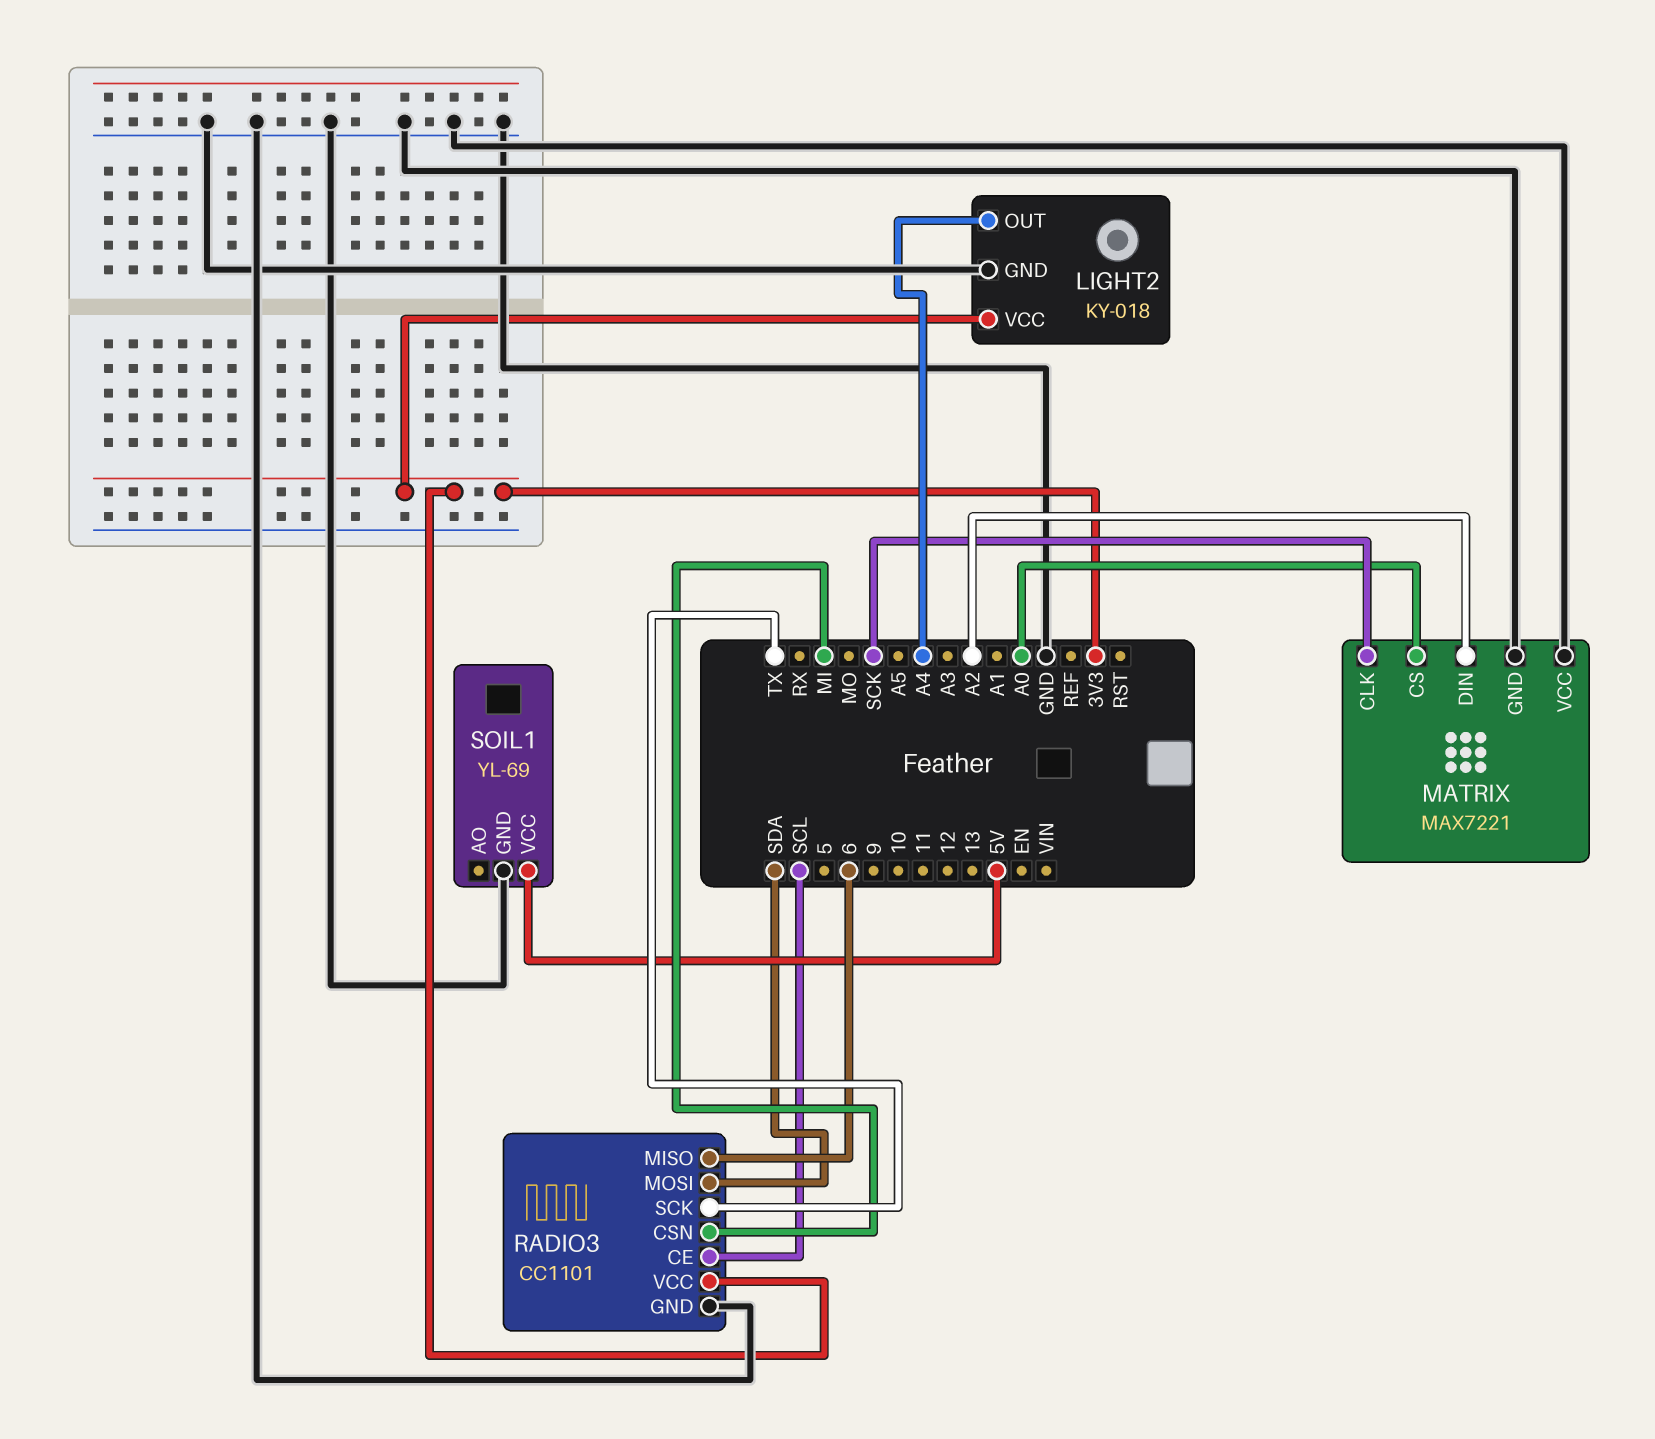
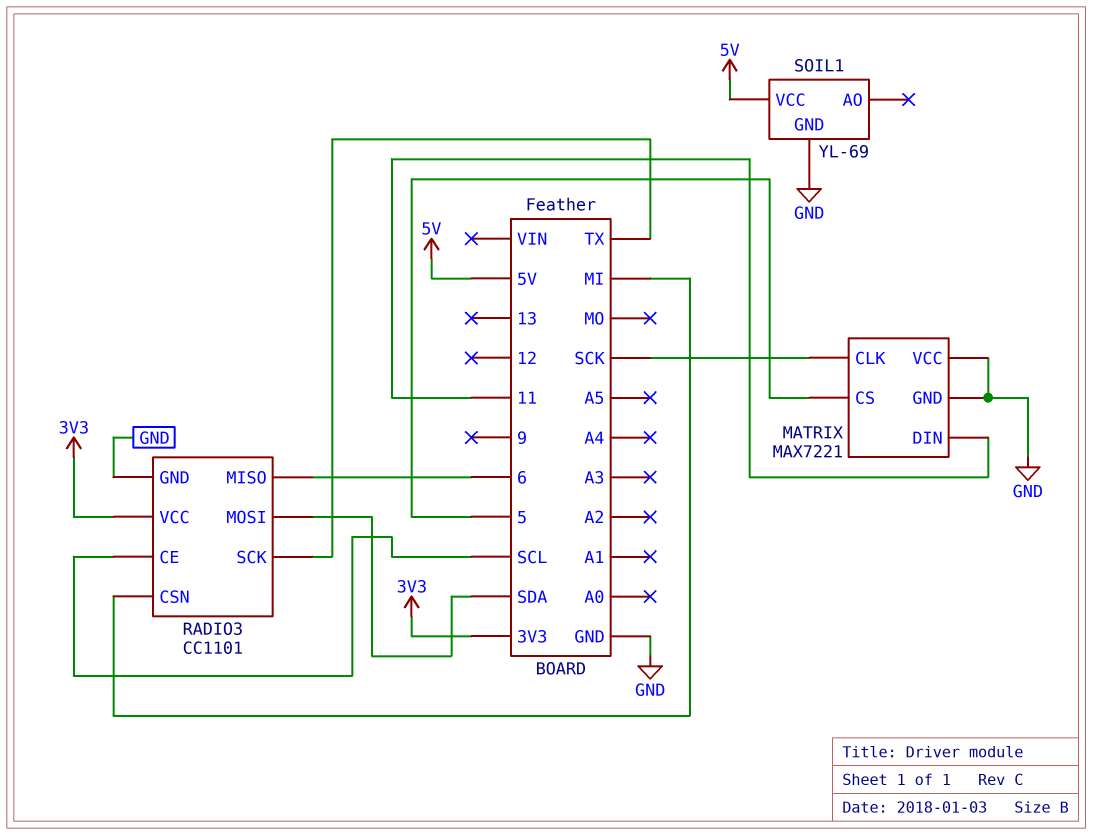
LIGHT2: KY-018 -> none
LIGHT2 pin GND: GND -> none
LIGHT2 pin OUT: A4 -> none
LIGHT2 pin VCC: 3V3 -> none
MATRIX pin CS: A0 -> 5
MATRIX pin DIN: A2 -> 11

